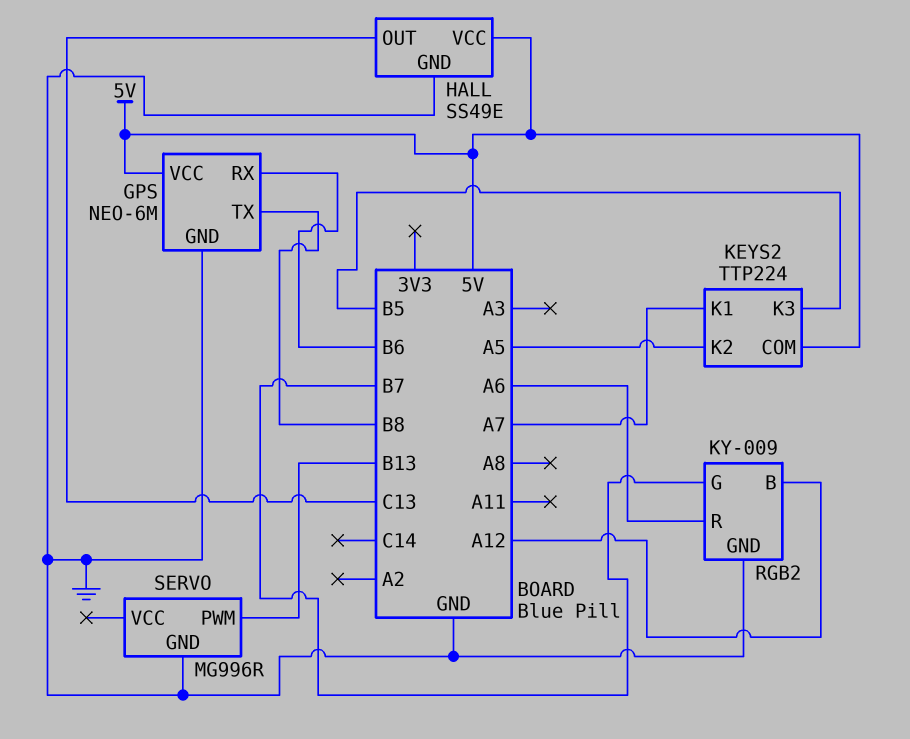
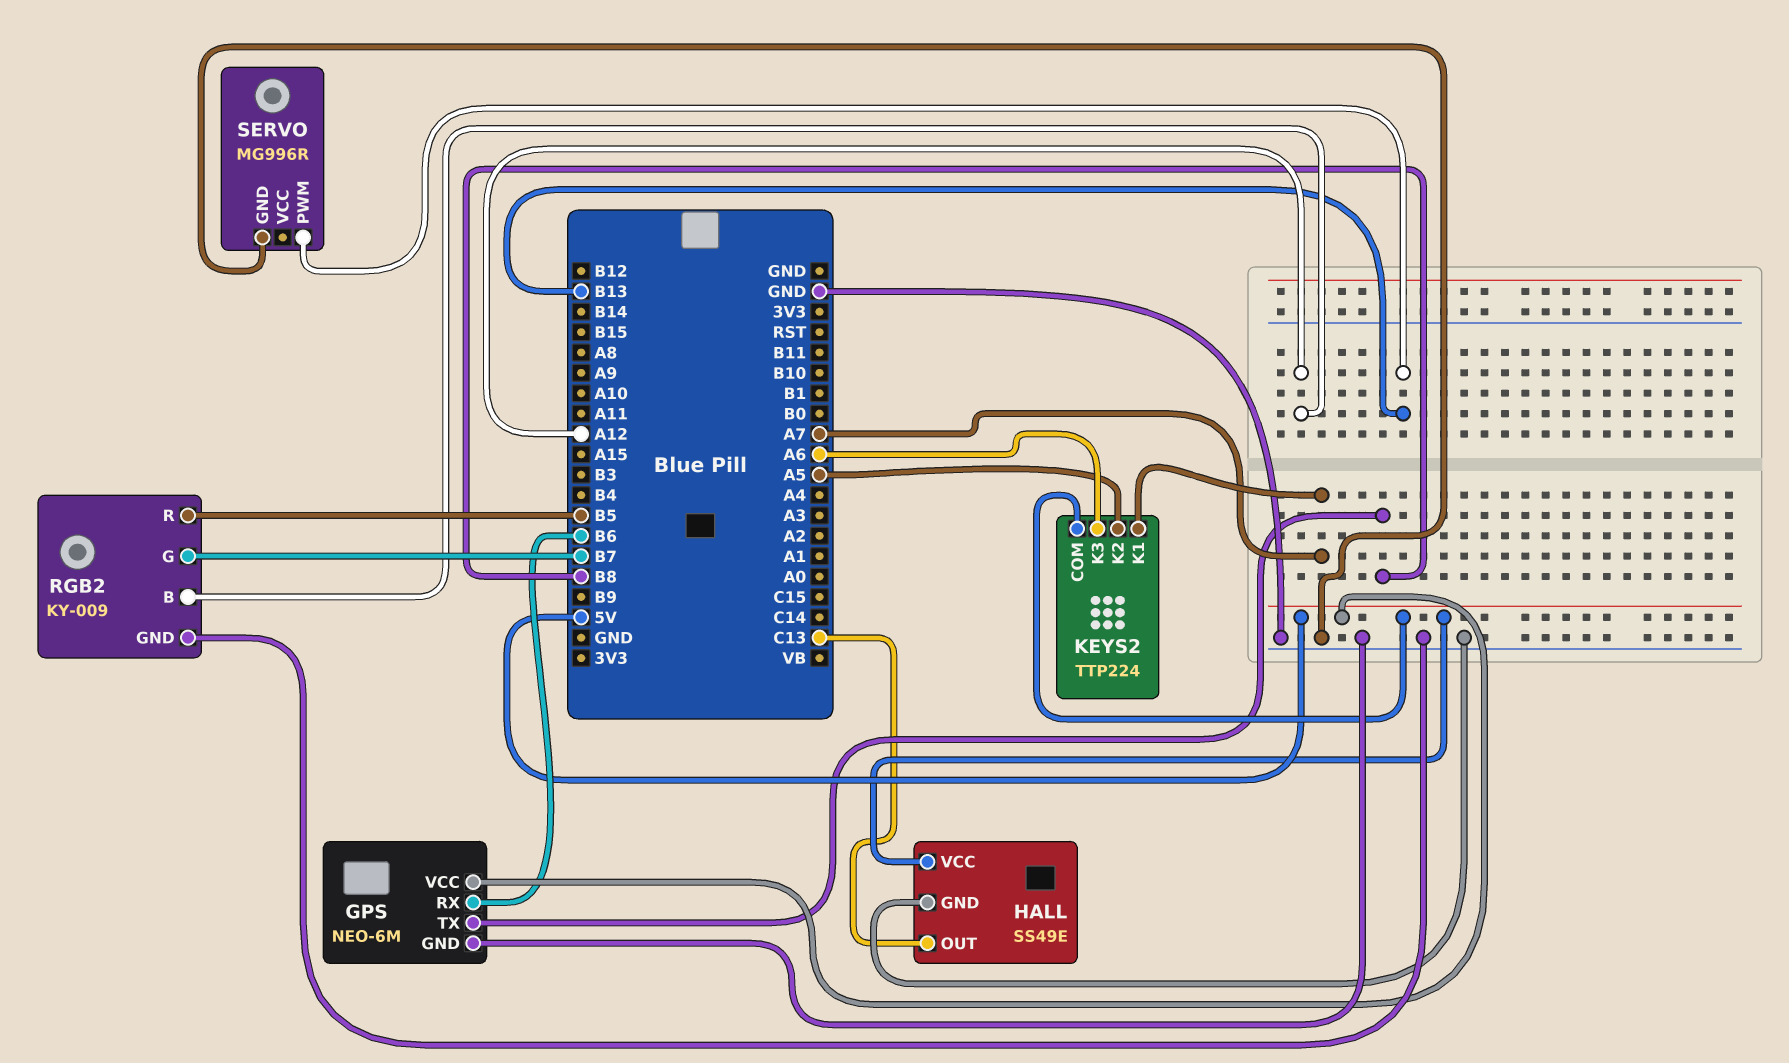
KEYS2 pin K3: B5 -> A6
RGB2 pin R: A6 -> B5

